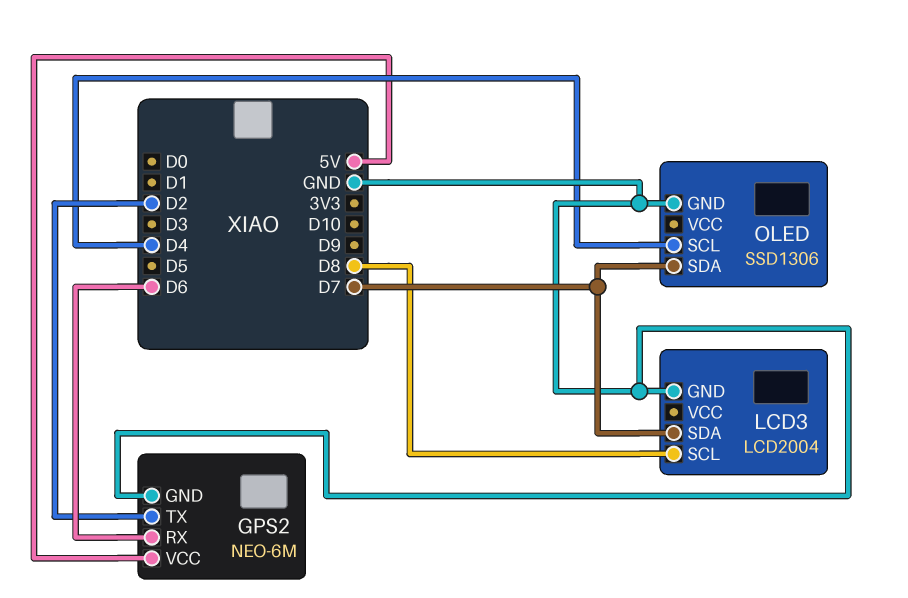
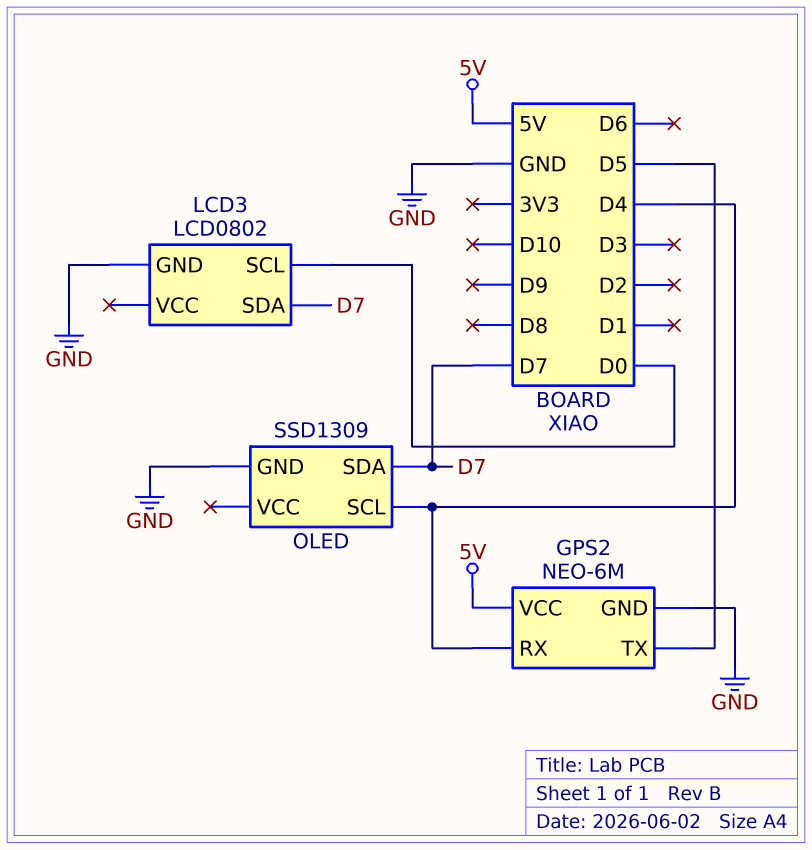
GPS2 pin RX: D6 -> D4
GPS2 pin TX: D2 -> D5
LCD3: LCD2004 -> LCD0802
LCD3 pin SCL: D8 -> D0
OLED: SSD1306 -> SSD1309

